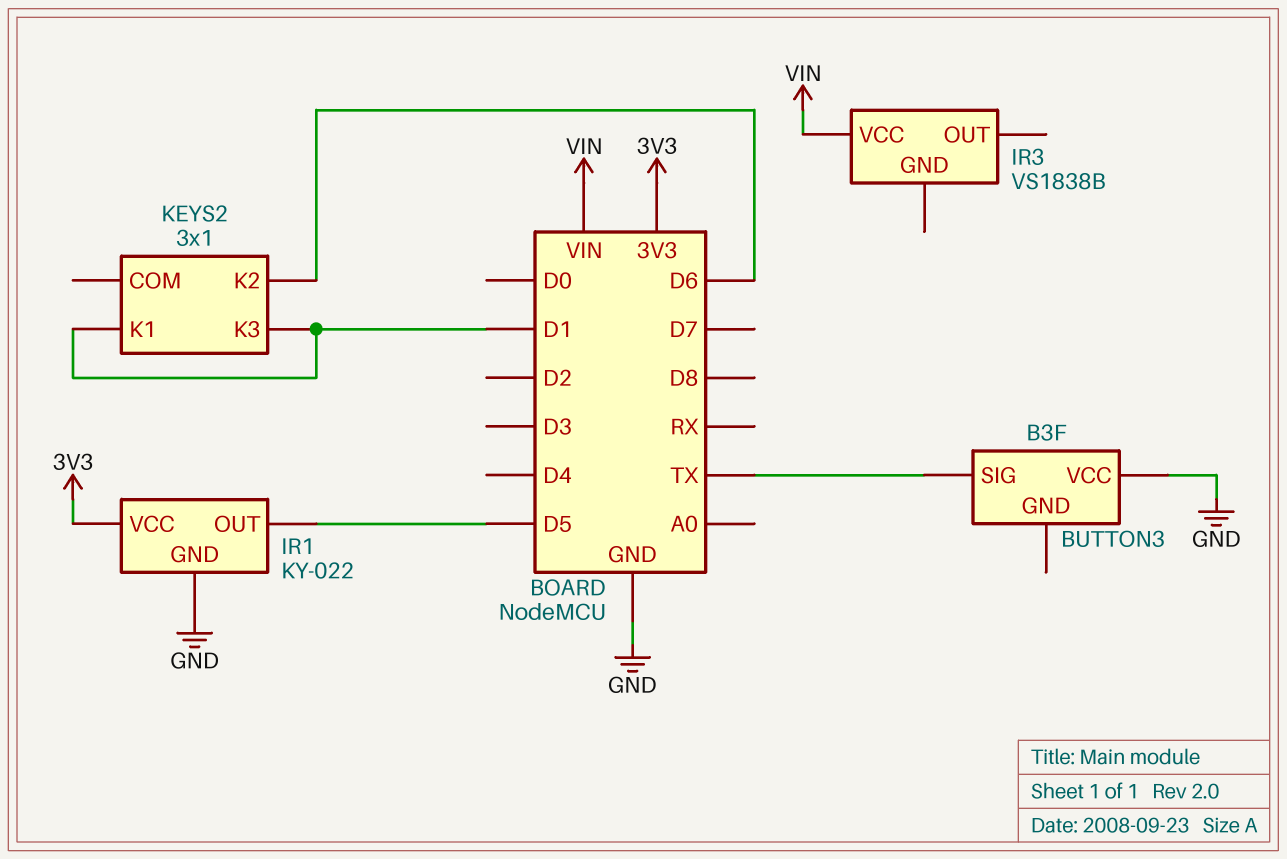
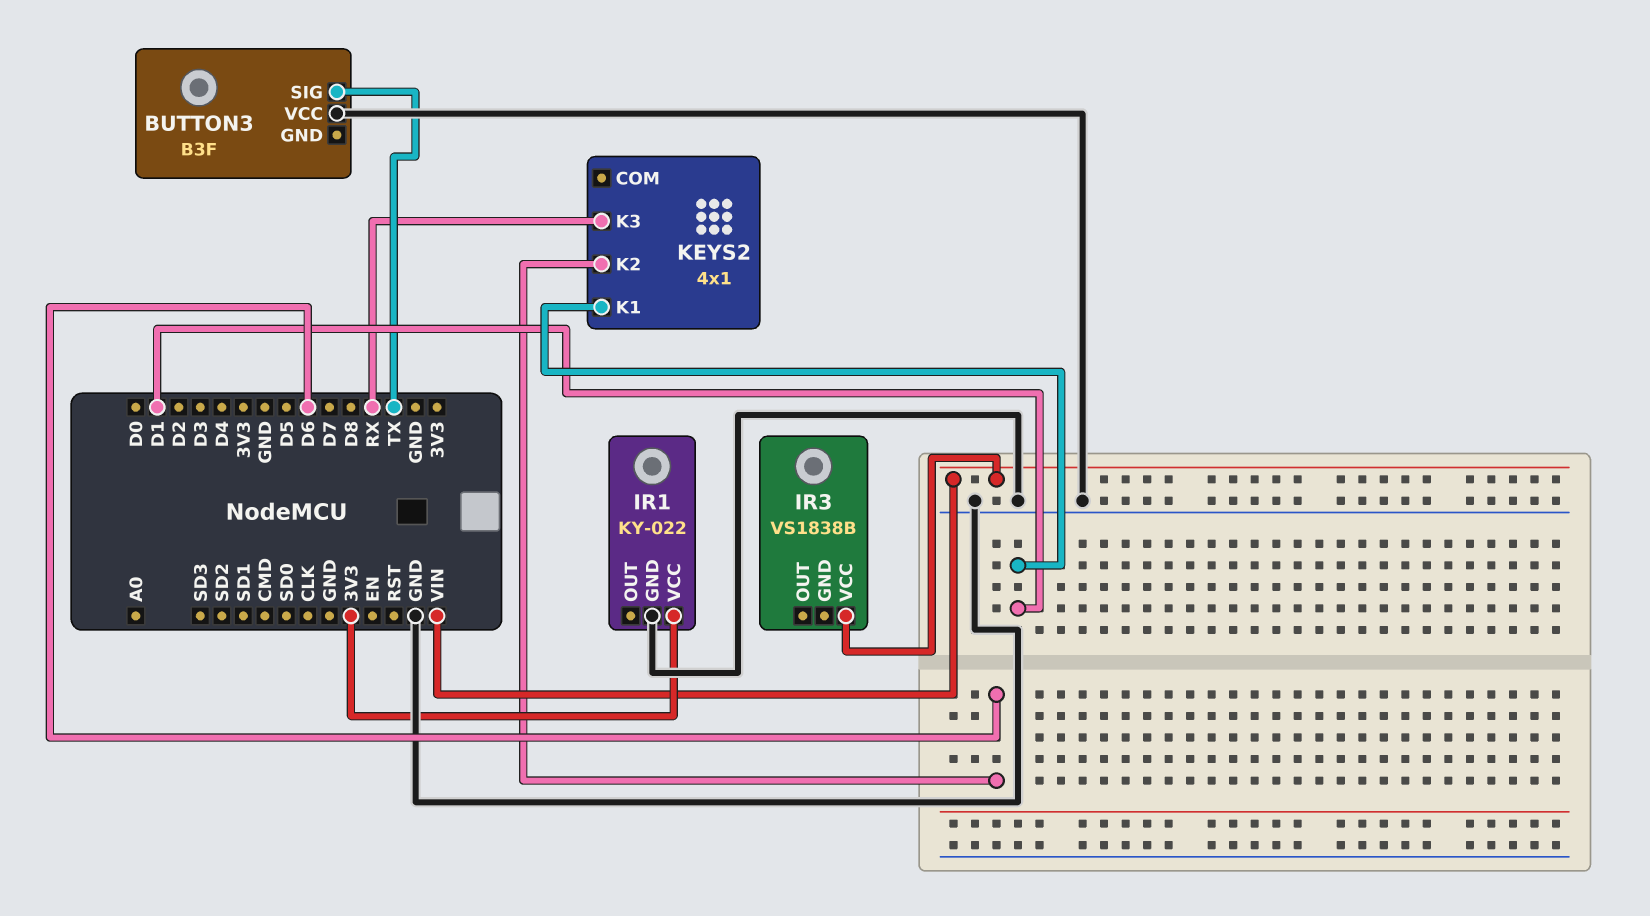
IR1 pin OUT: D5 -> none
KEYS2: 3x1 -> 4x1
KEYS2 pin K3: D1 -> RX

